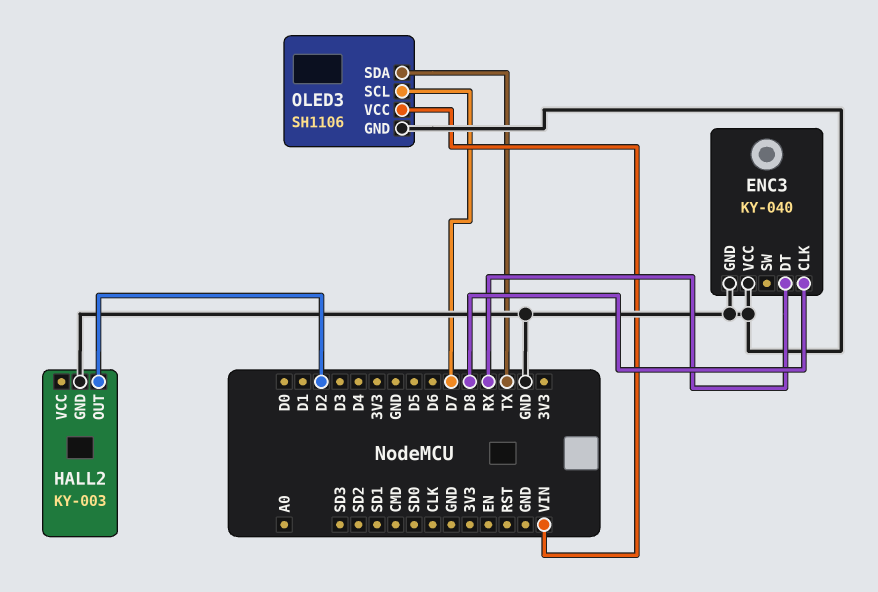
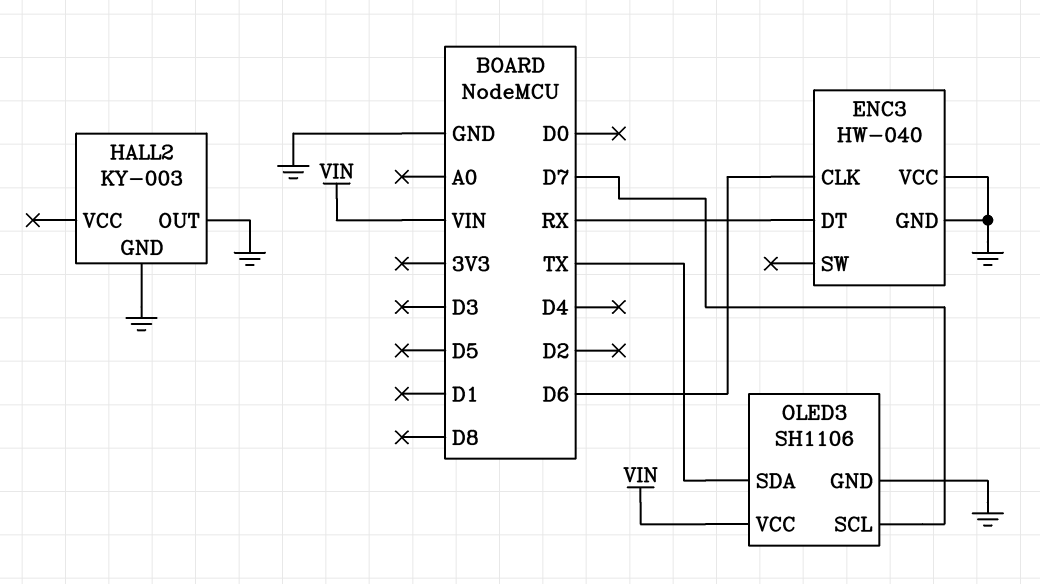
ENC3: KY-040 -> HW-040
ENC3 pin CLK: D8 -> D6
HALL2 pin OUT: D2 -> GND

